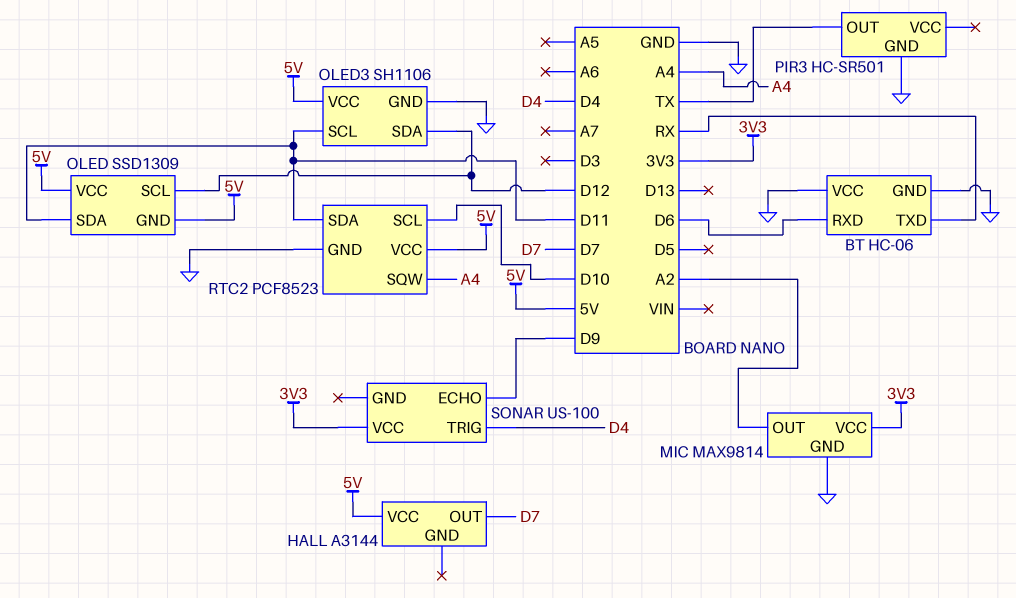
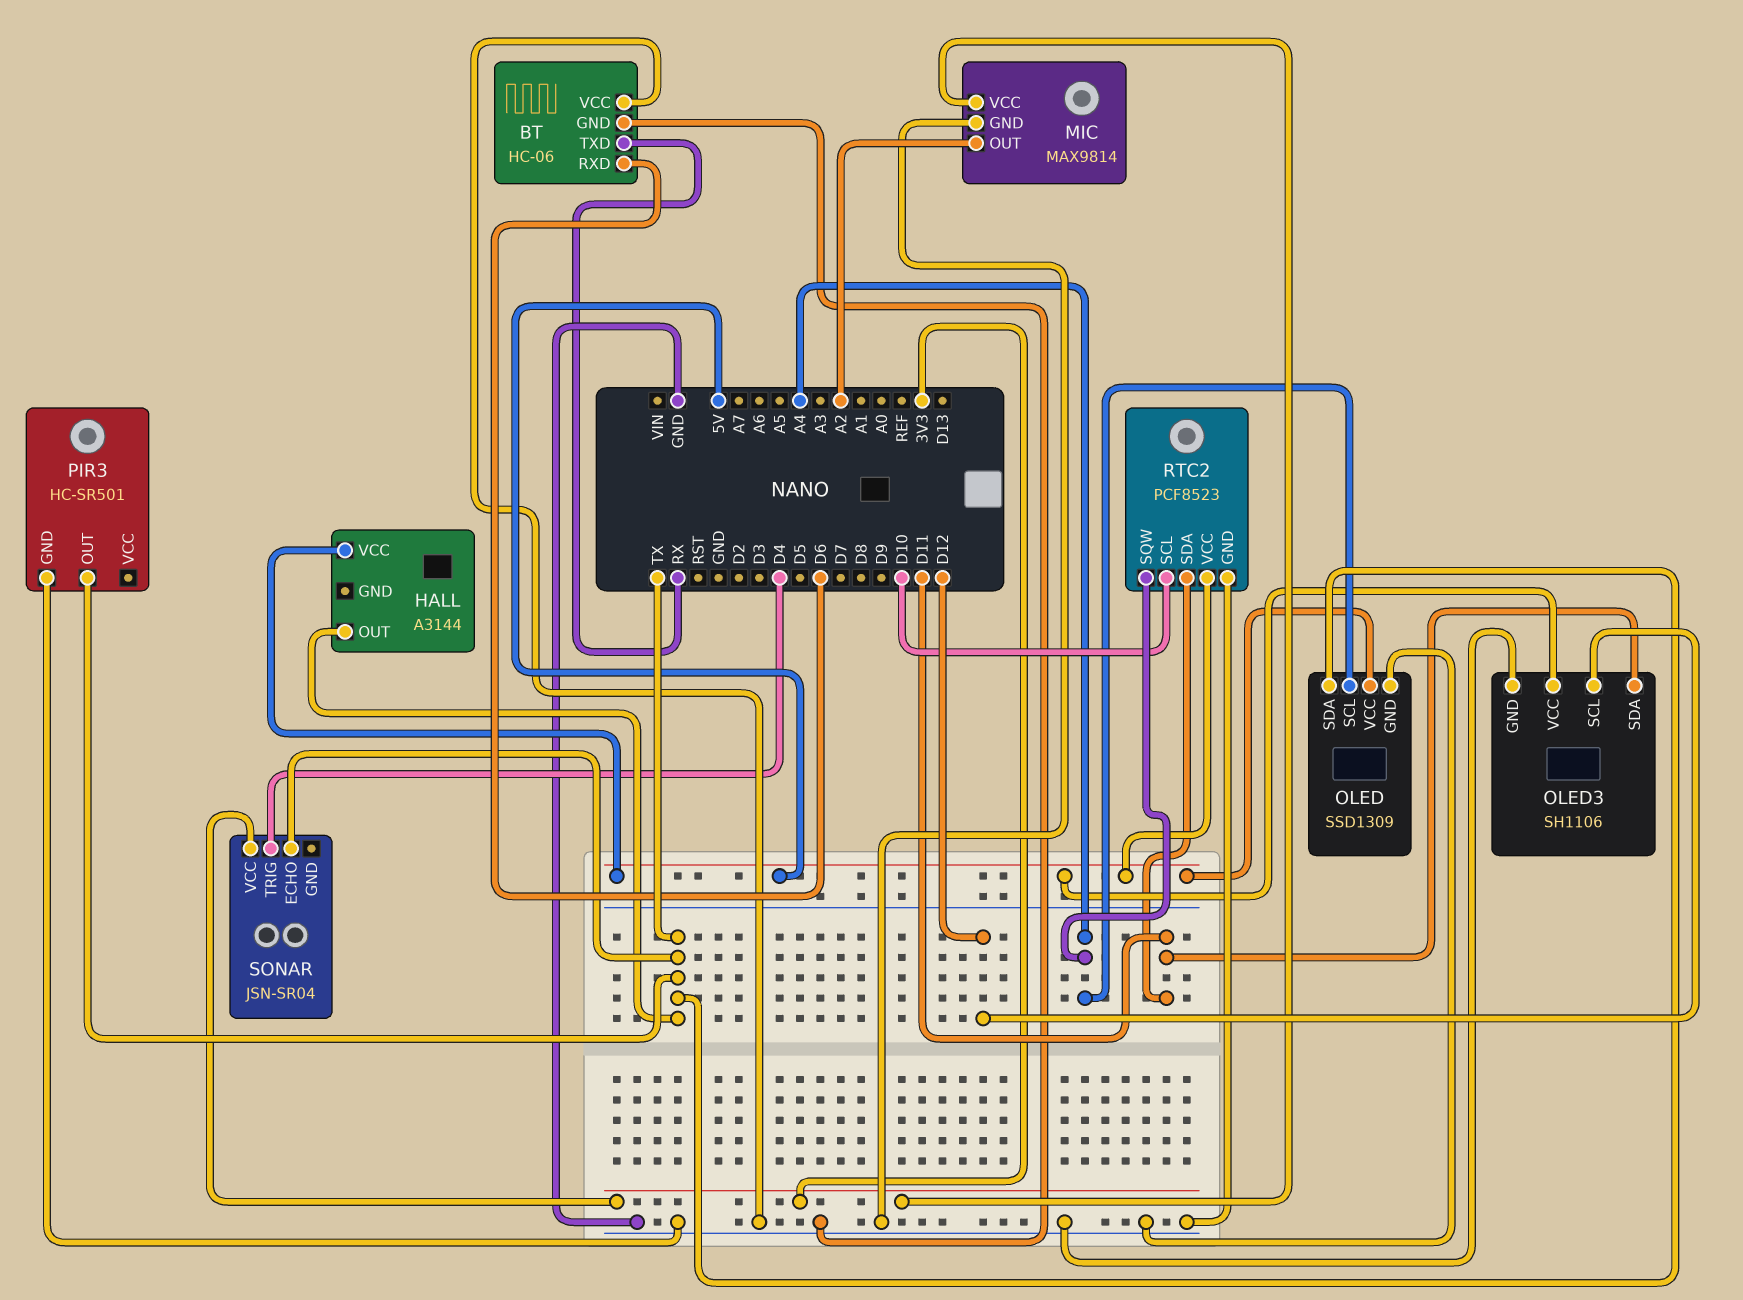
HALL pin OUT: D7 -> TX
OLED pin GND: 5V -> GND
OLED pin SCL: D12 -> A4
OLED pin SDA: D11 -> TX
OLED3 pin SCL: D11 -> D12
OLED3 pin SDA: D12 -> D11
SONAR: US-100 -> JSN-SR04
SONAR pin ECHO: D9 -> TX

